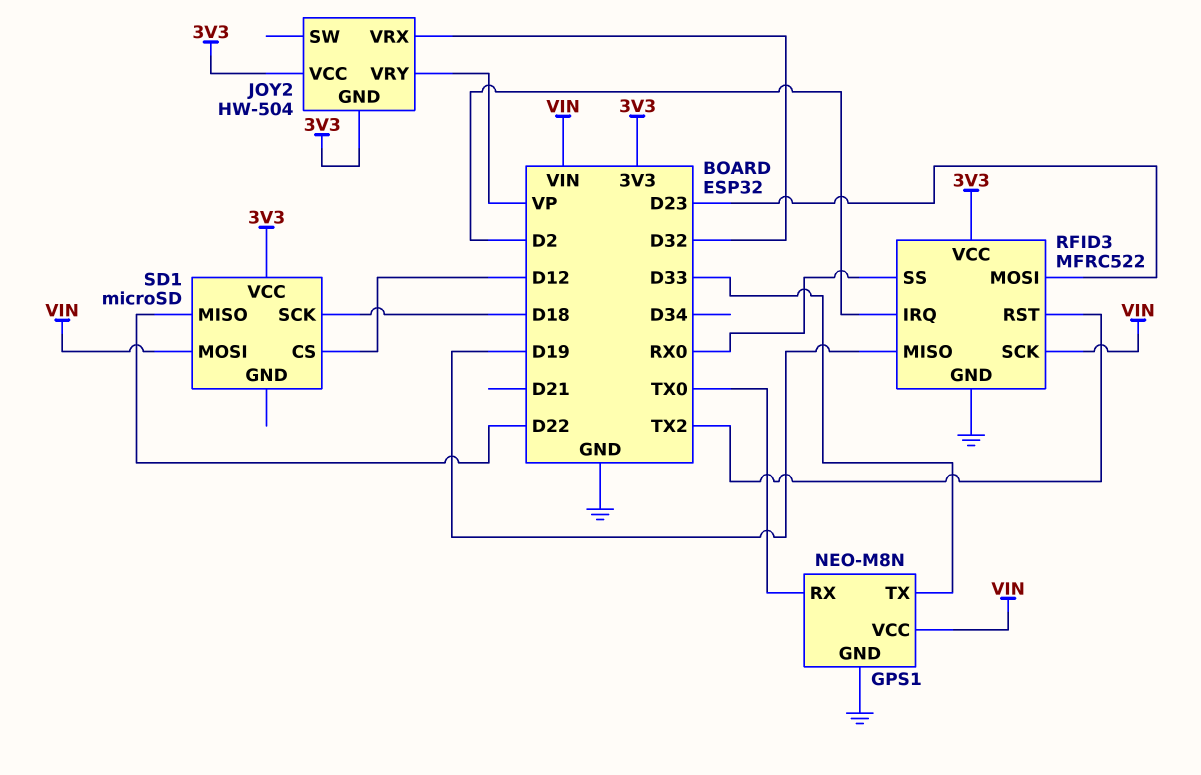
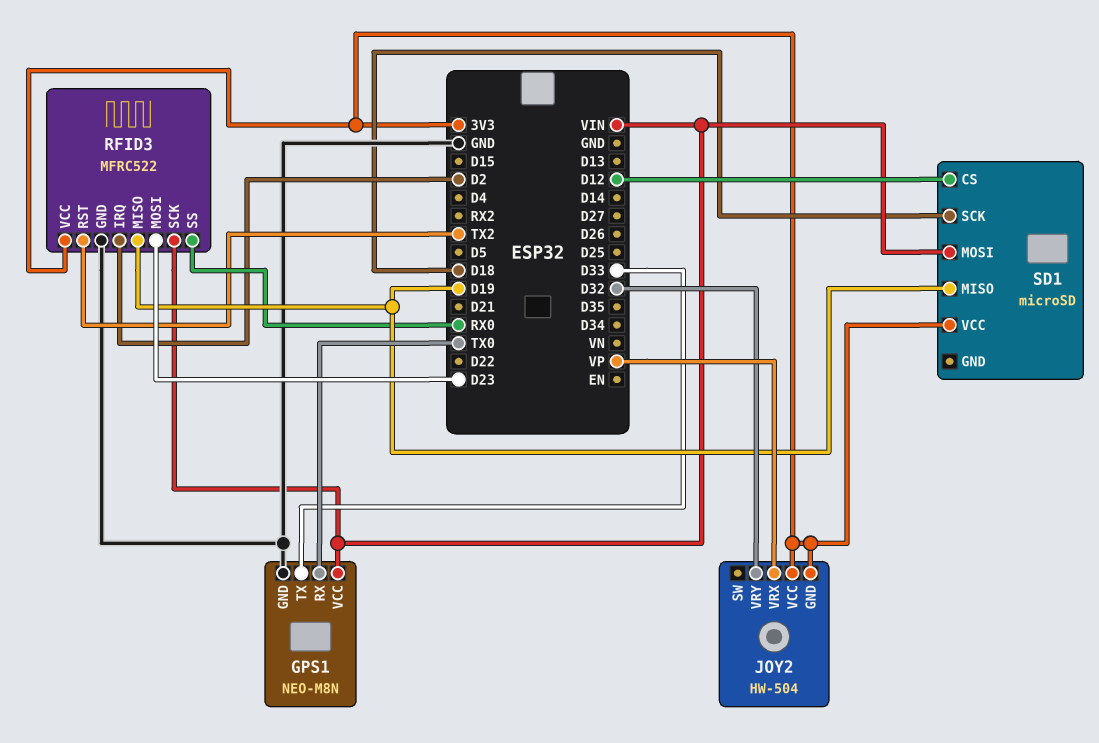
JOY2 pin VRX: D32 -> VP
JOY2 pin VRY: VP -> D32
SD1 pin MISO: D22 -> D19

